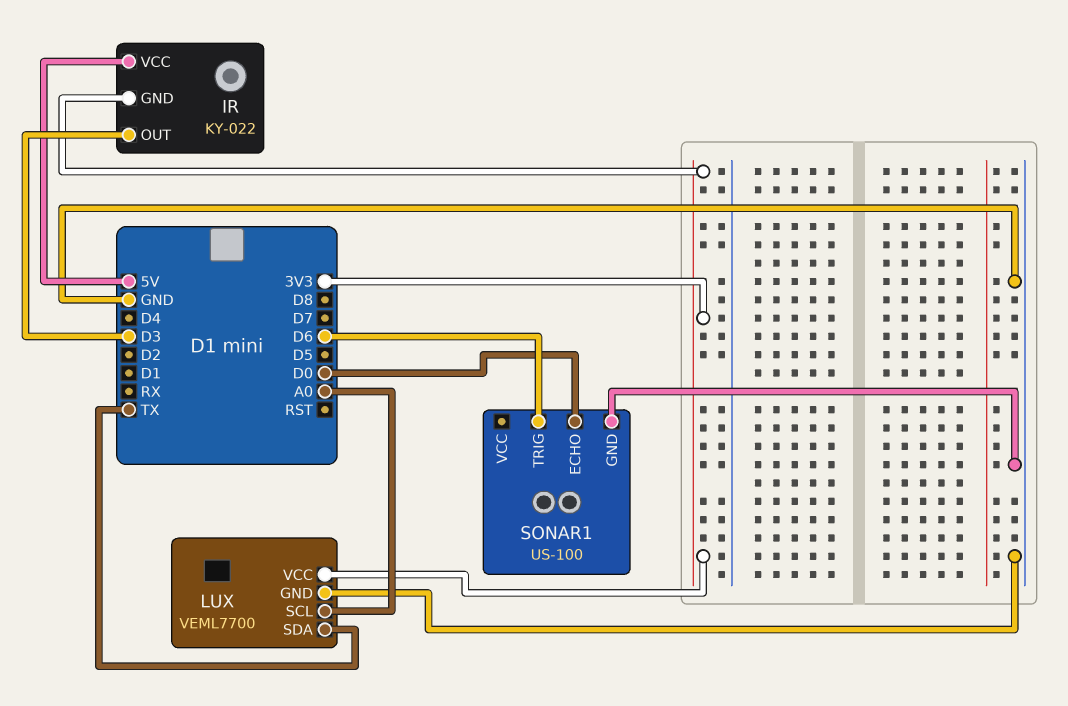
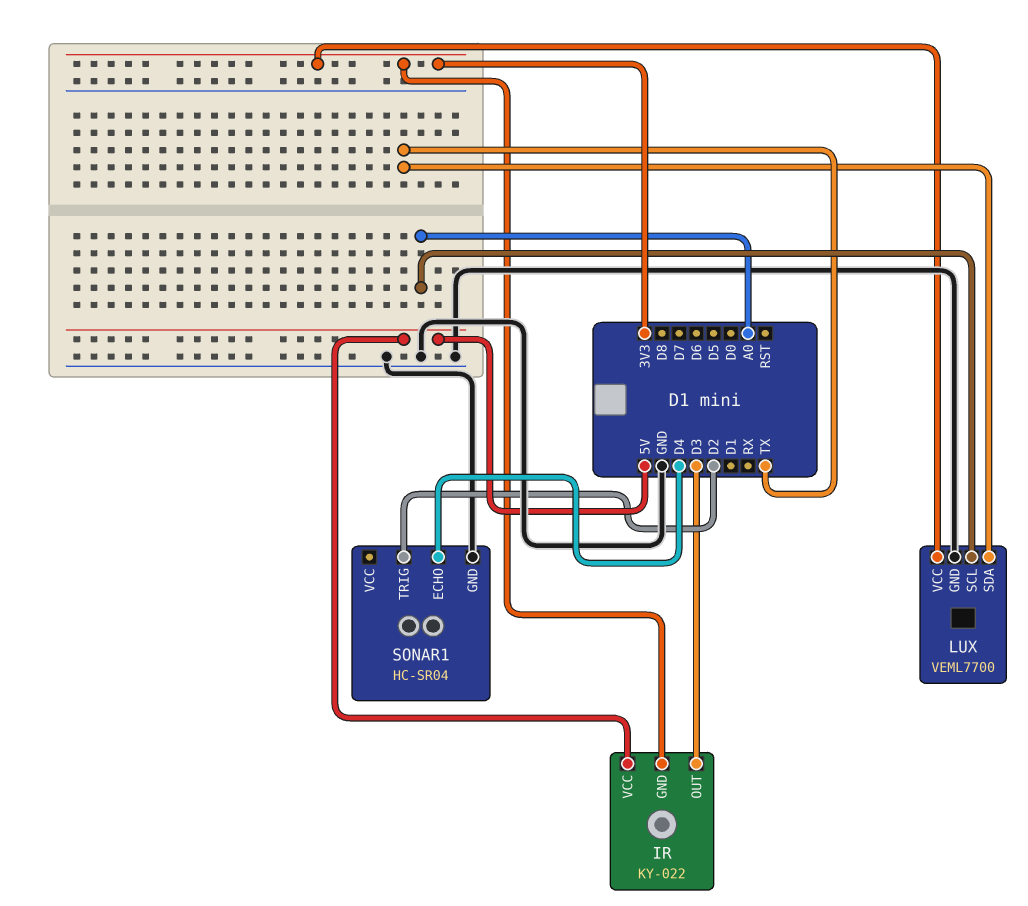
SONAR1: US-100 -> HC-SR04
SONAR1 pin ECHO: D0 -> D4
SONAR1 pin TRIG: D6 -> D2

